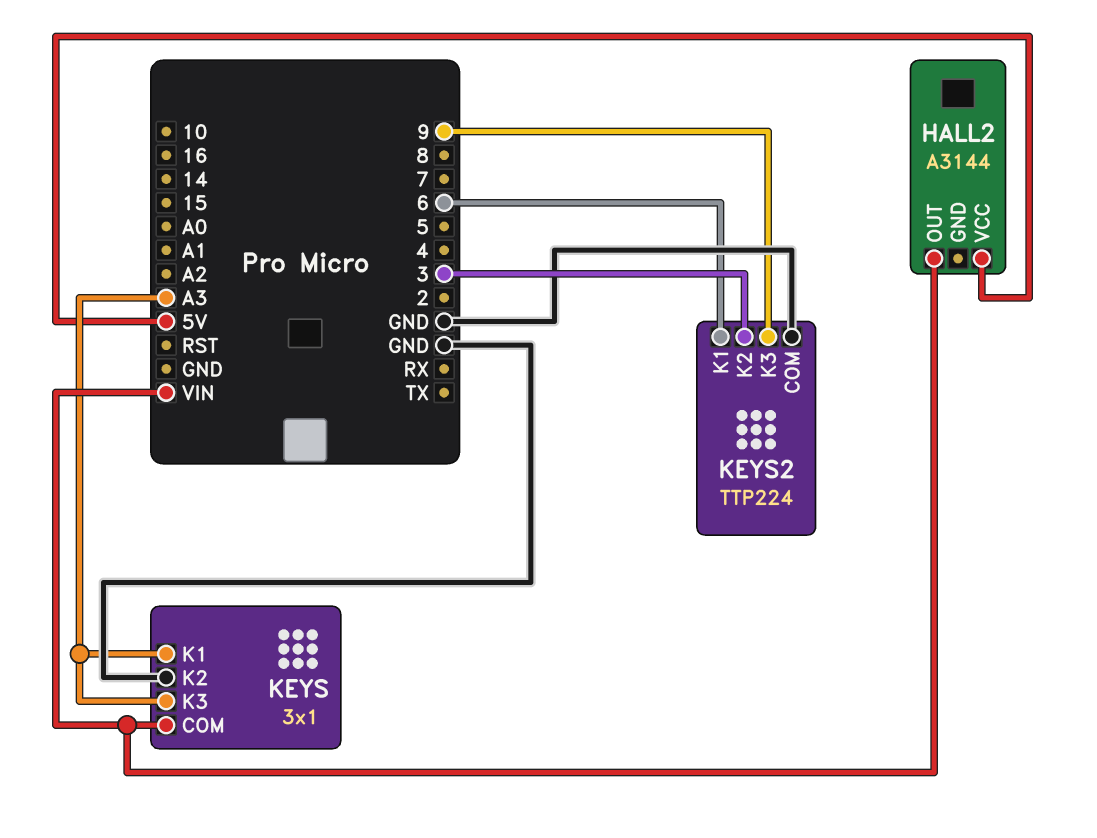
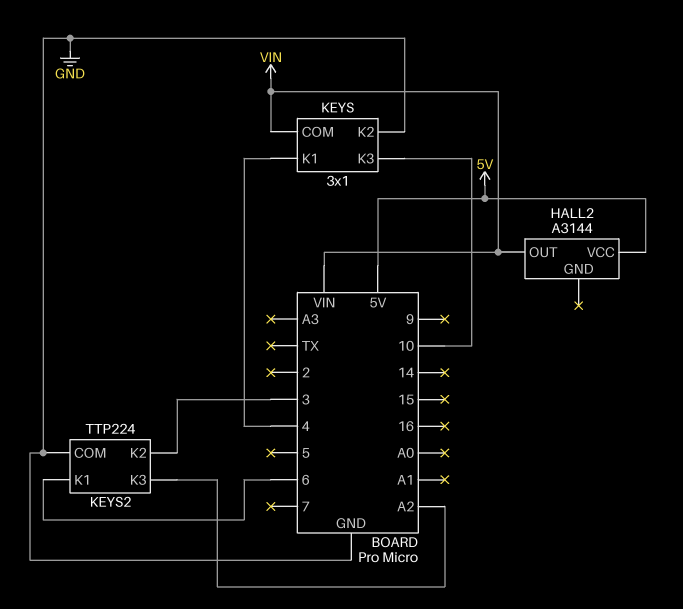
KEYS pin K1: A3 -> 4
KEYS pin K3: A3 -> 10
KEYS2 pin K3: 9 -> A2

